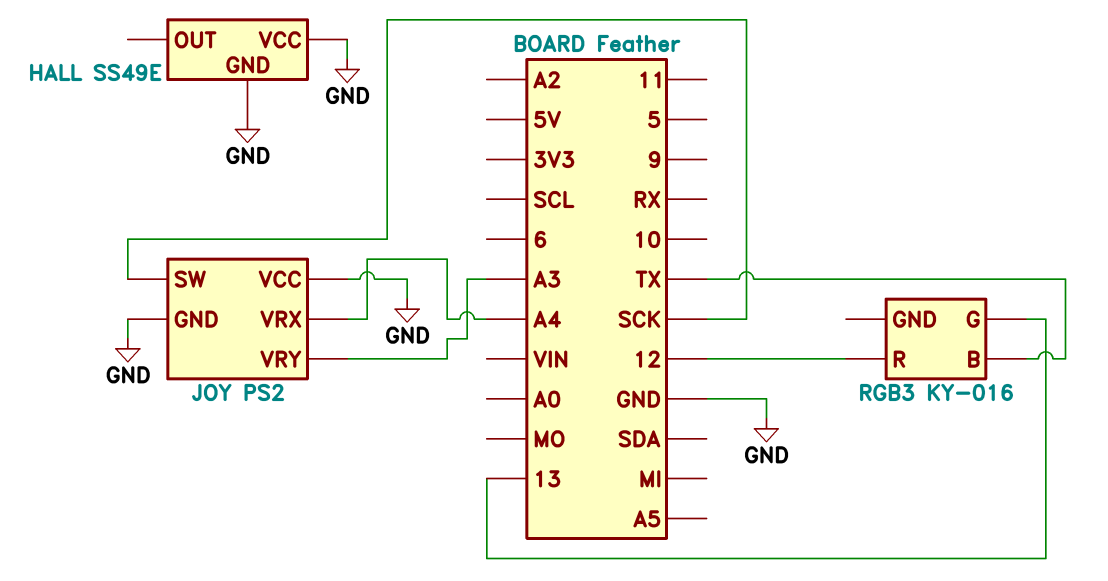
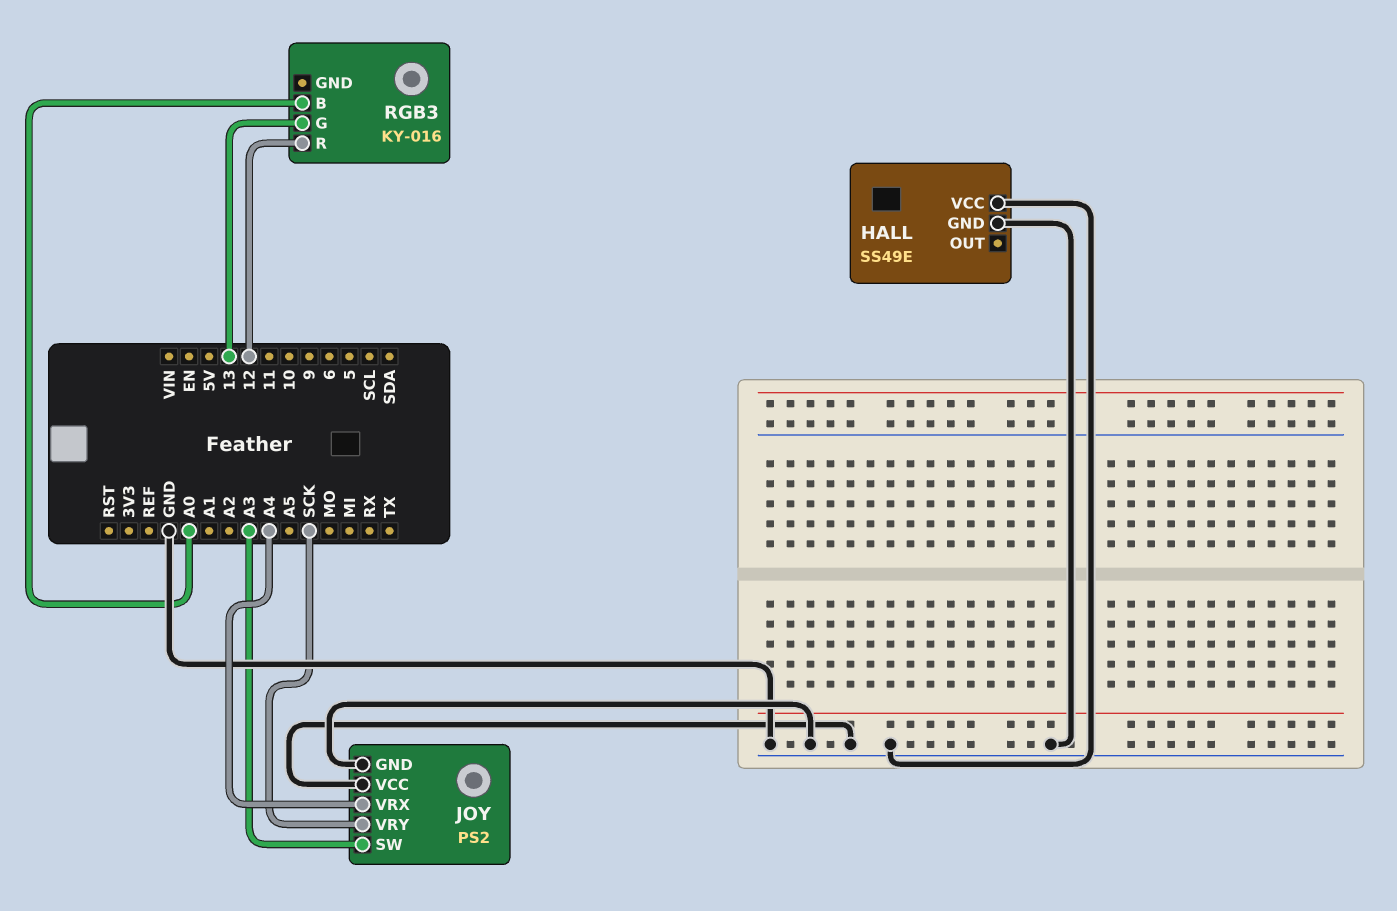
JOY pin SW: SCK -> A3
JOY pin VRY: A3 -> SCK
RGB3 pin B: TX -> A0

